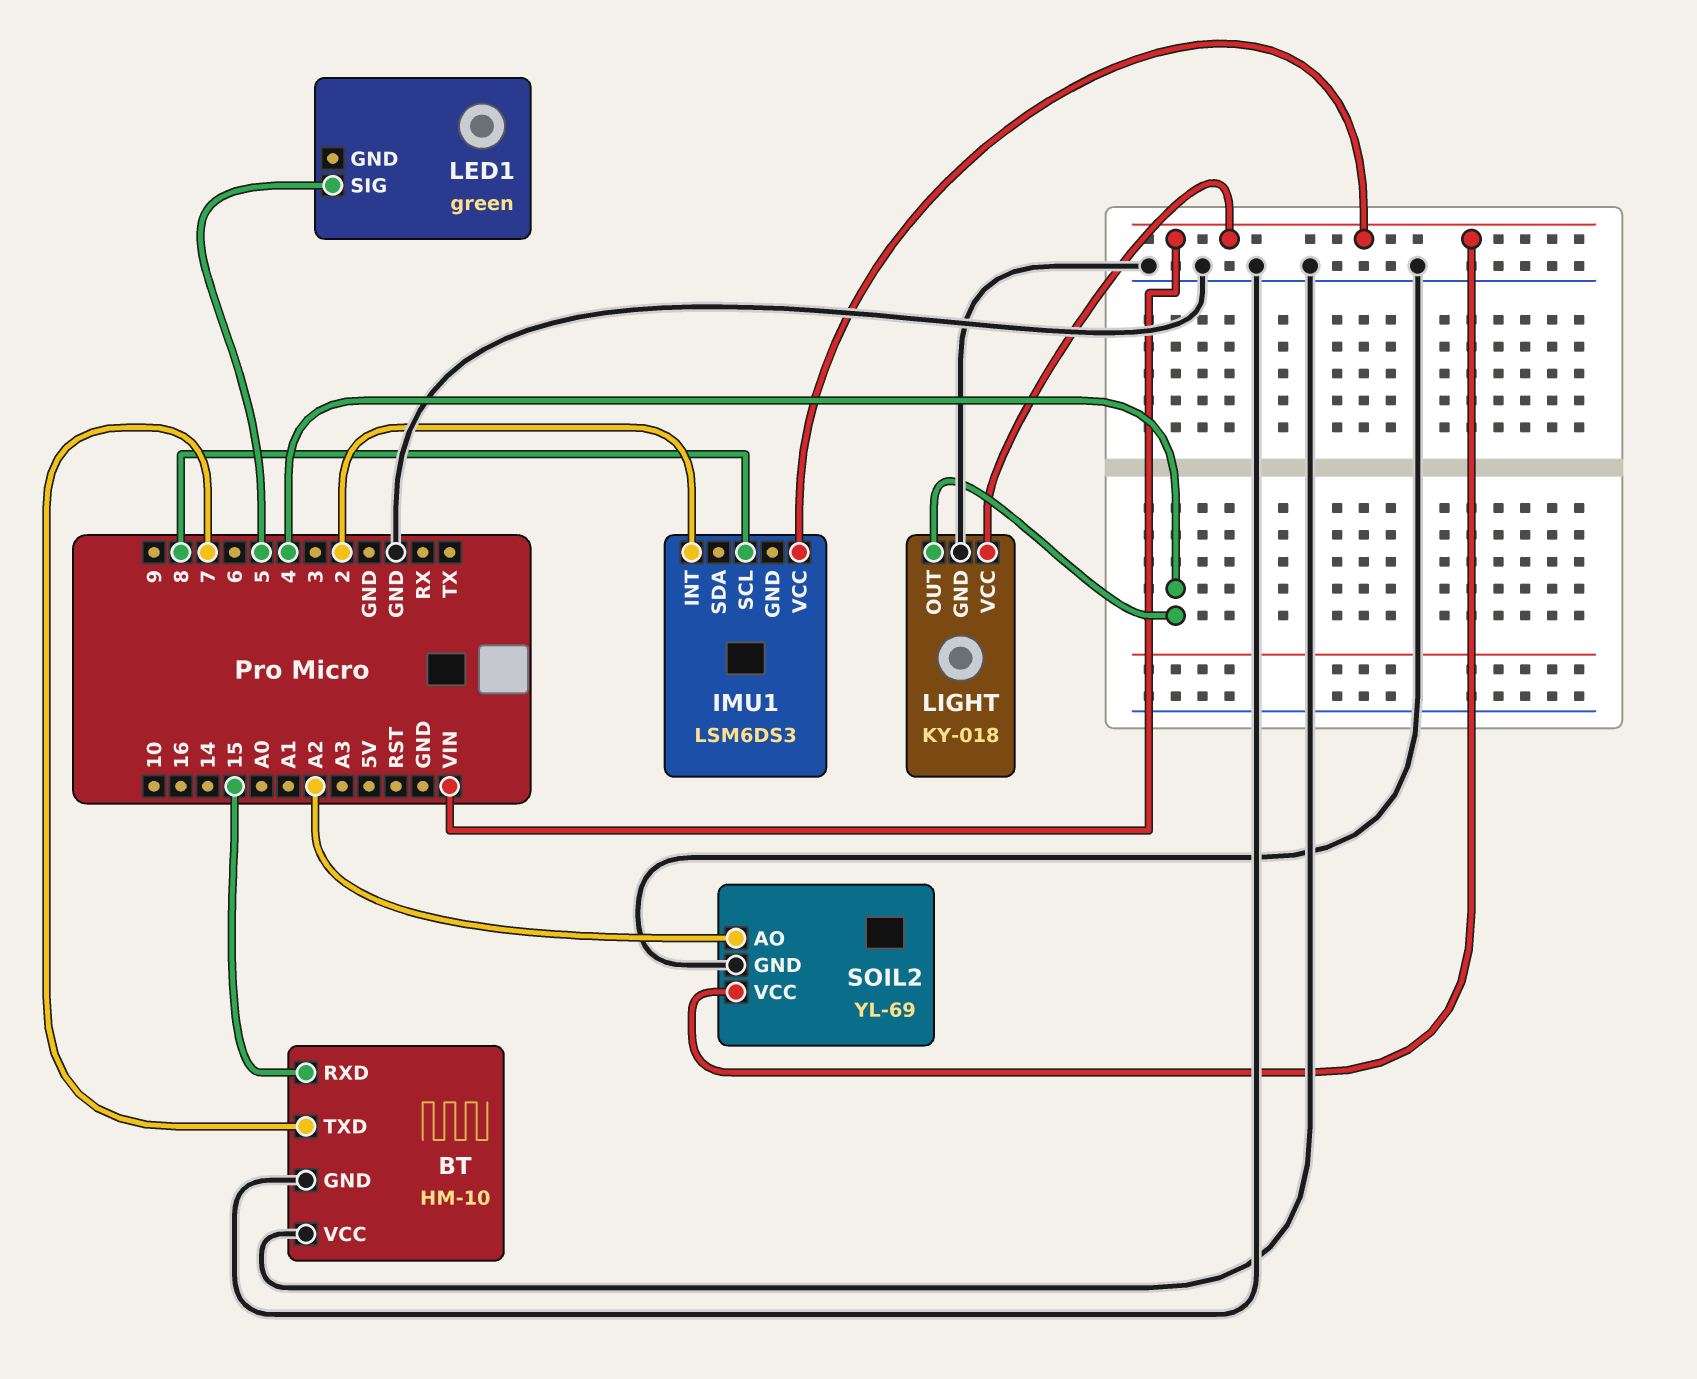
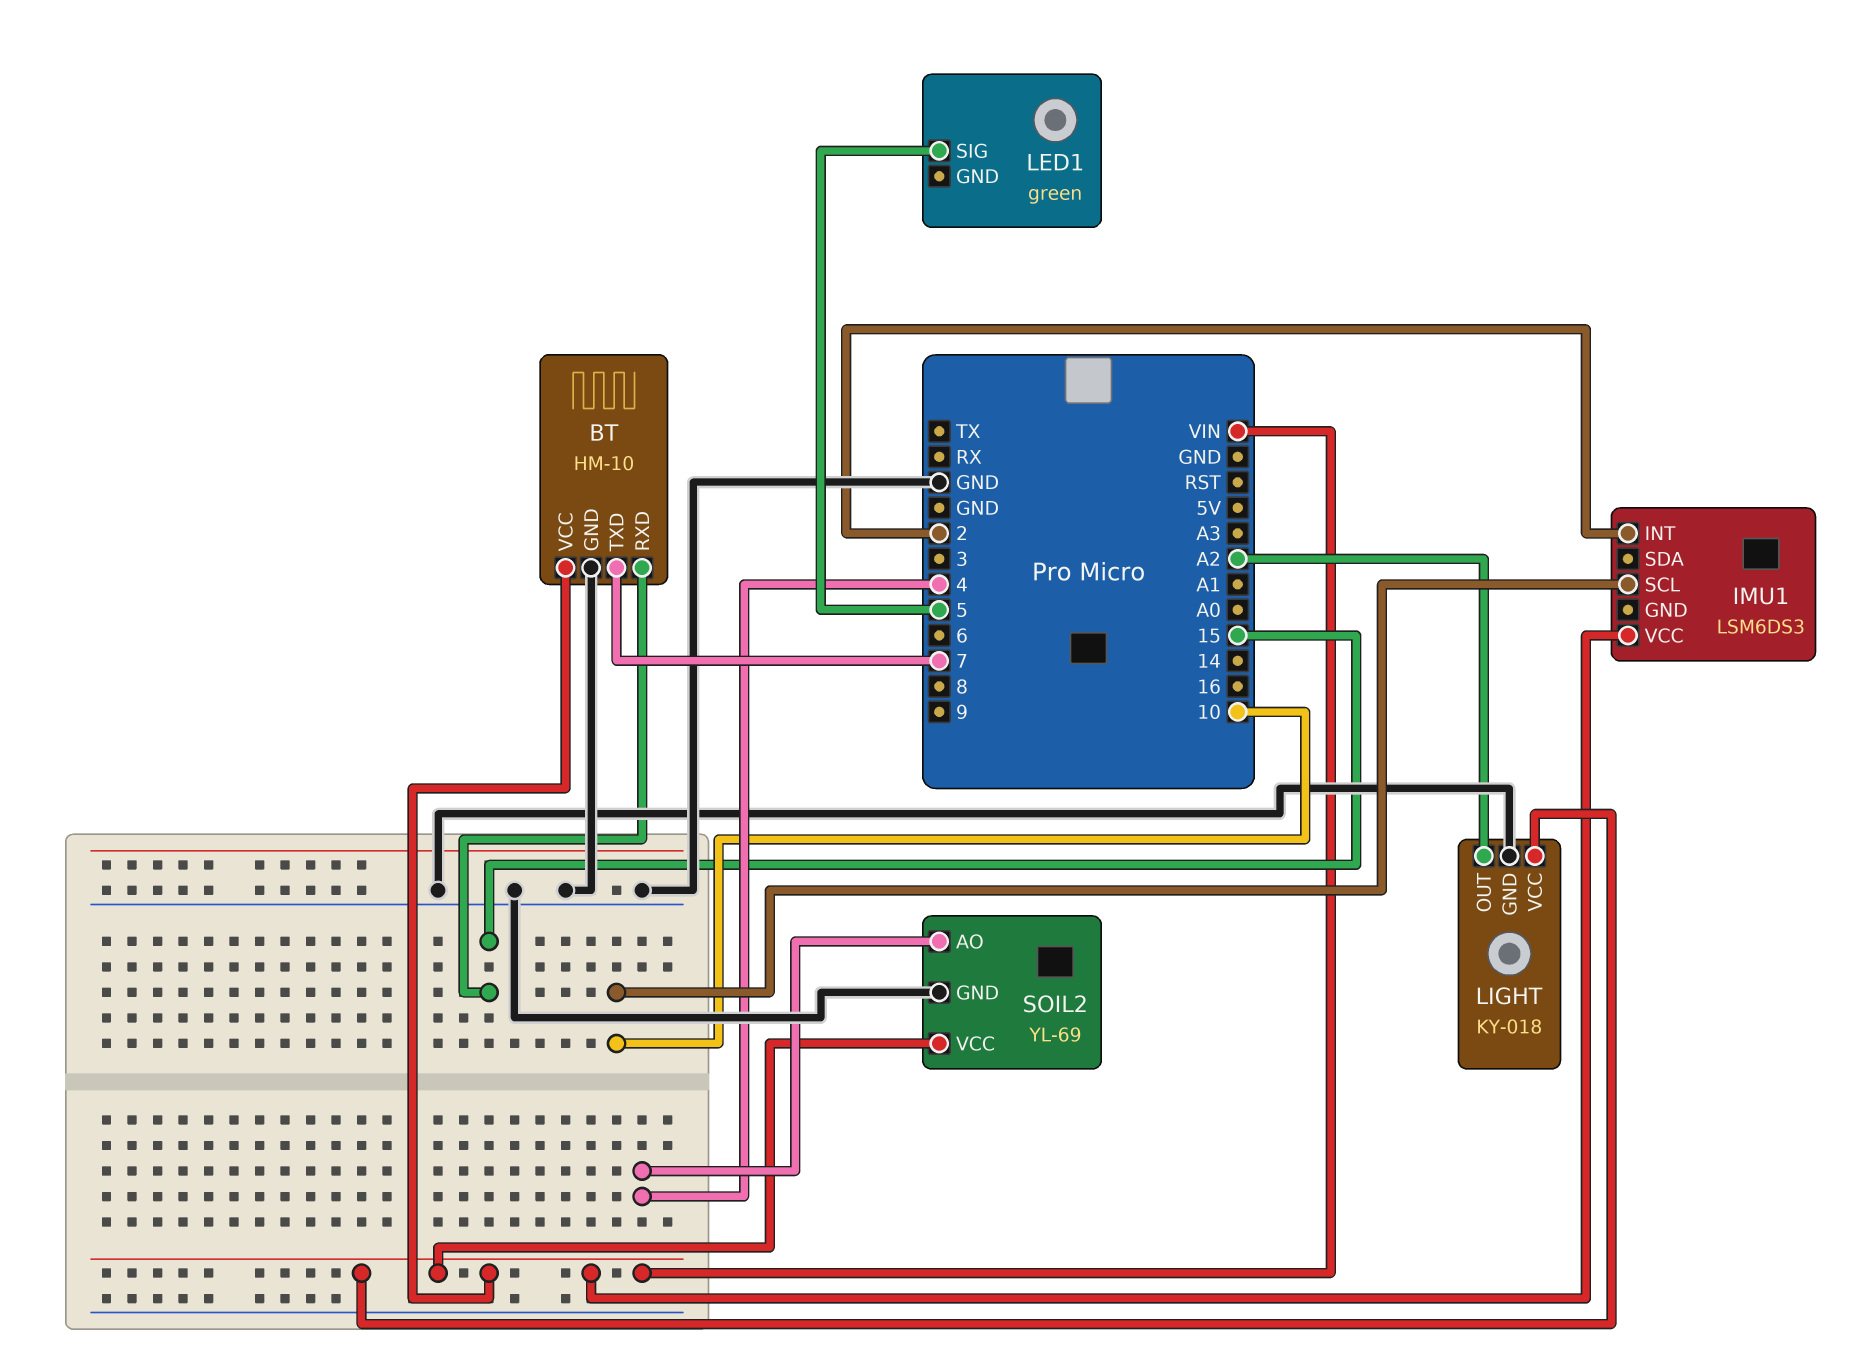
BT pin VCC: GND -> VIN
IMU1 pin SCL: 8 -> 10
LIGHT pin OUT: 4 -> A2
SOIL2 pin AO: A2 -> 4

